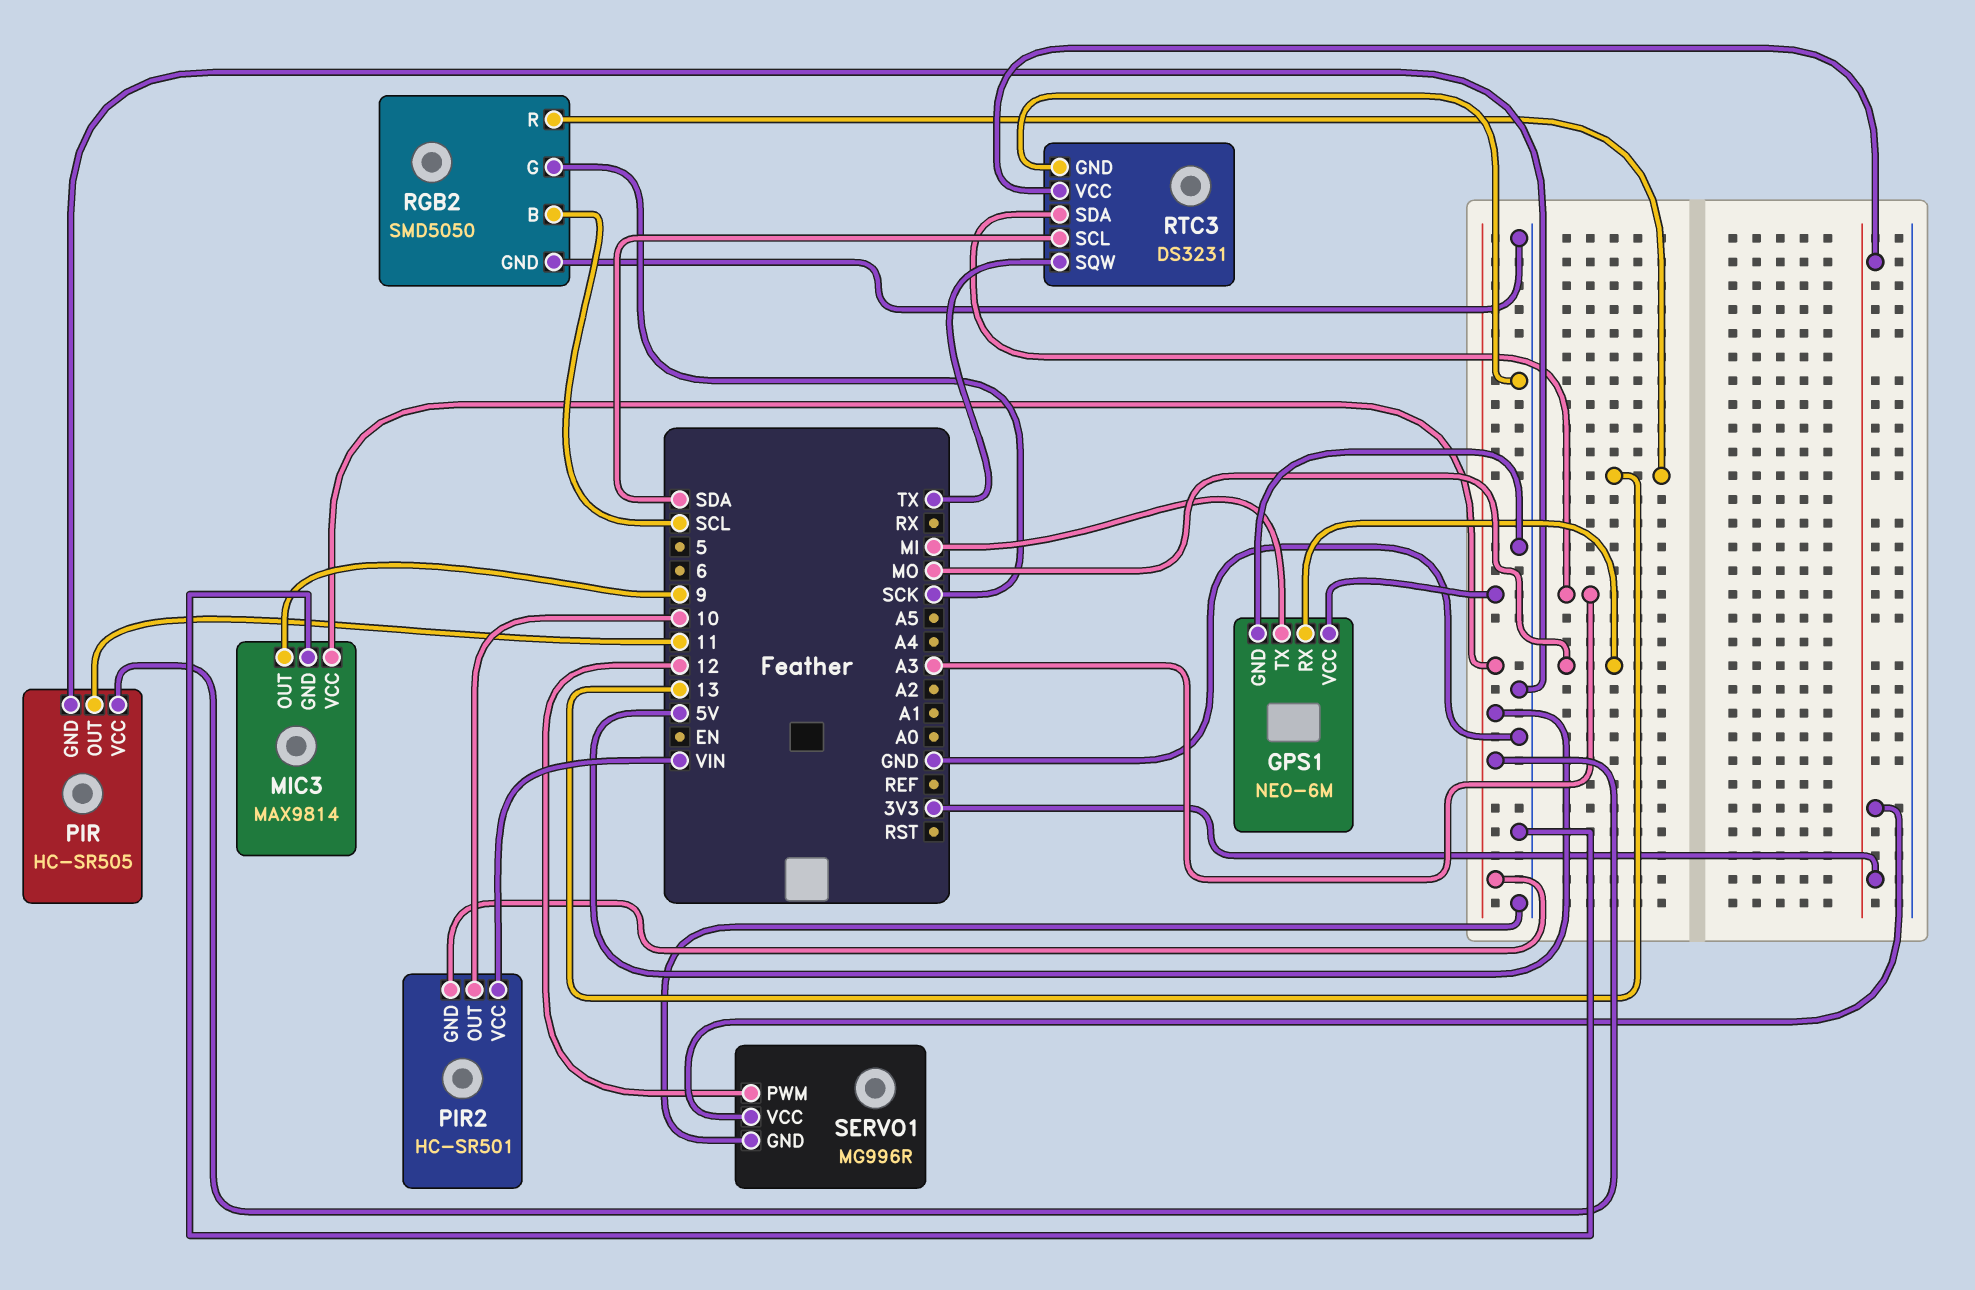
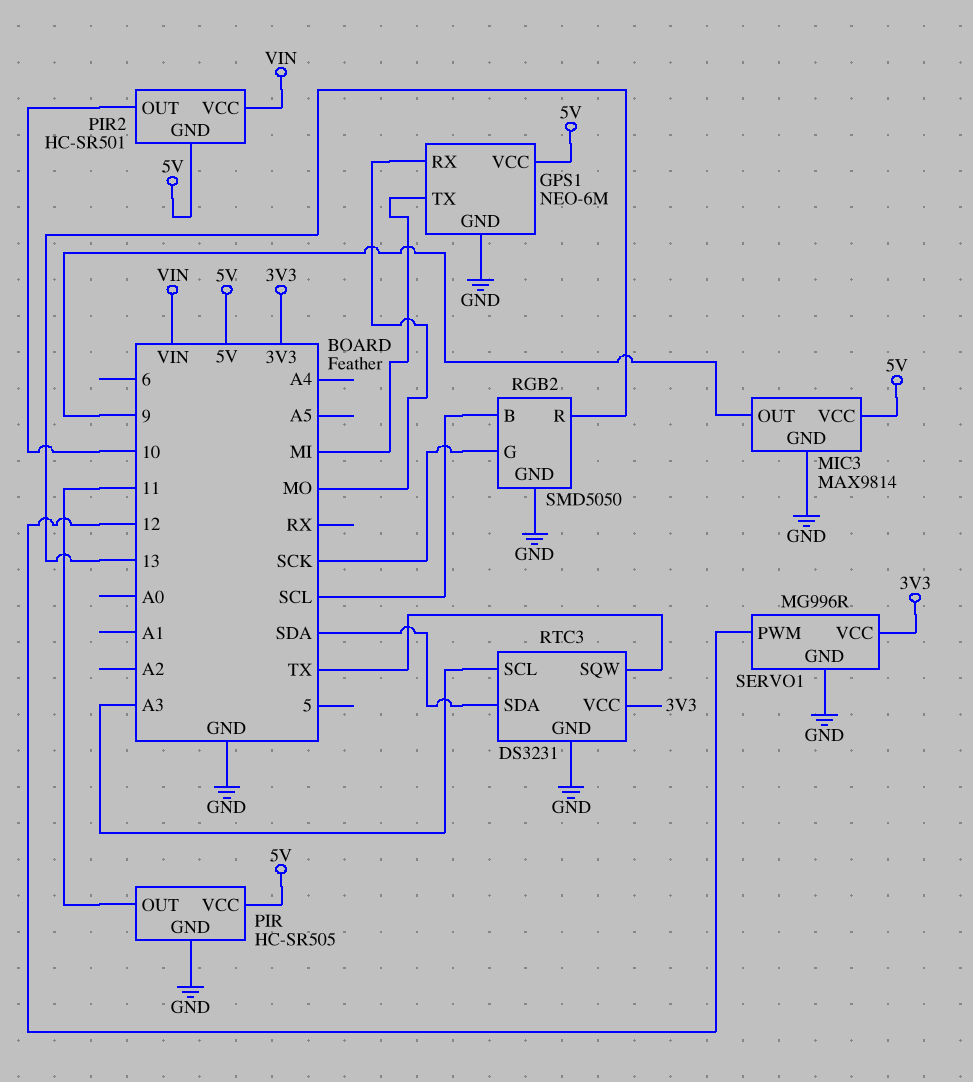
RTC3 pin SCL: SDA -> A3
RTC3 pin SDA: A3 -> SDA

